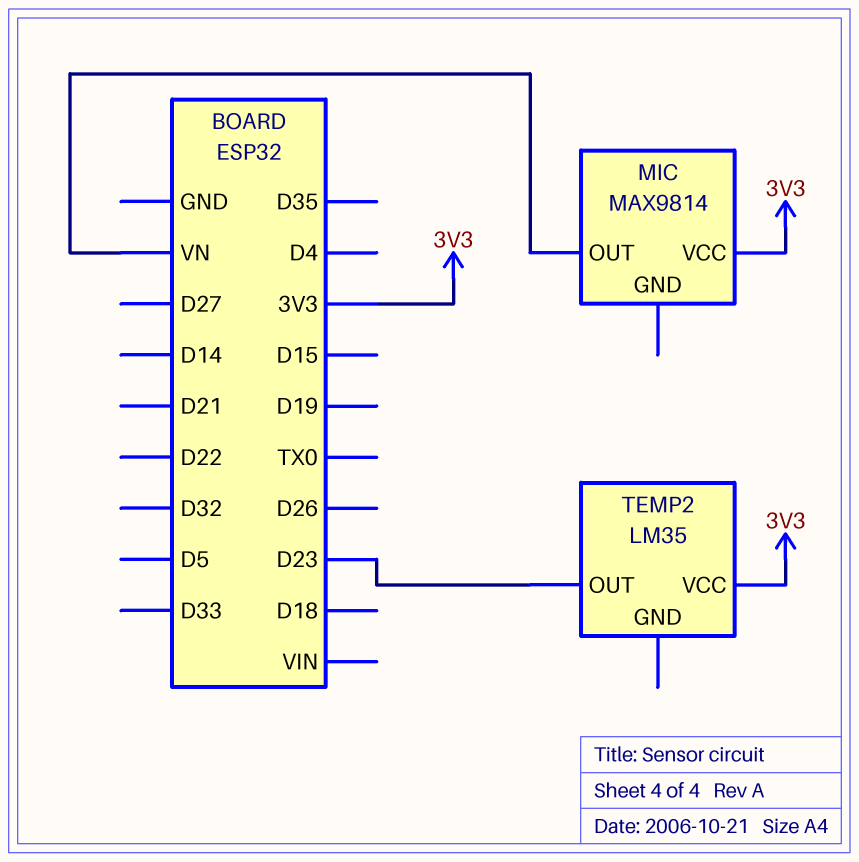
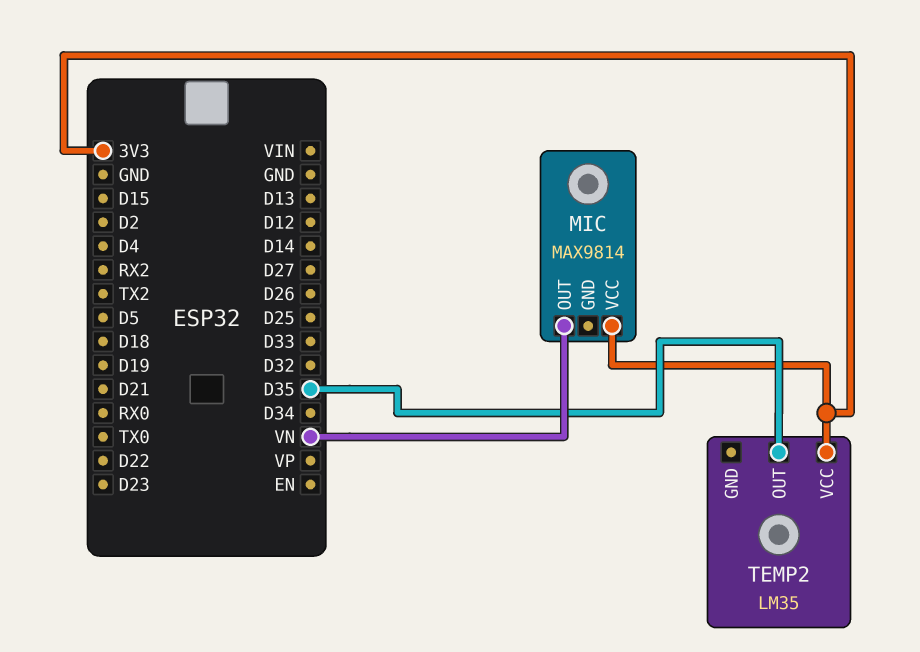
TEMP2 pin OUT: D23 -> D35

